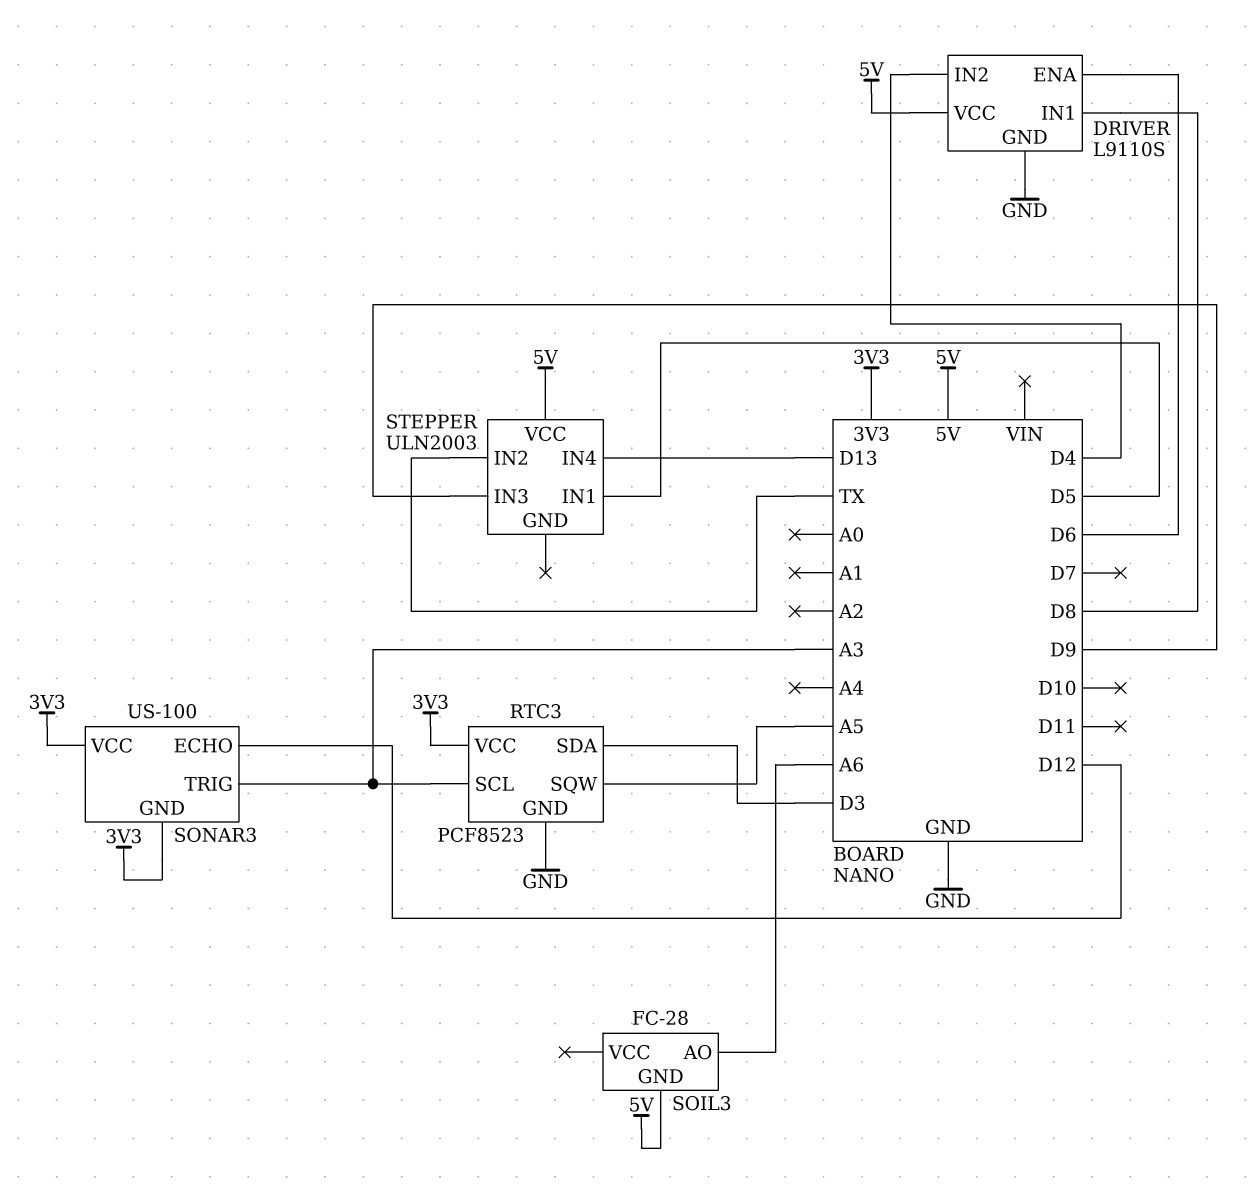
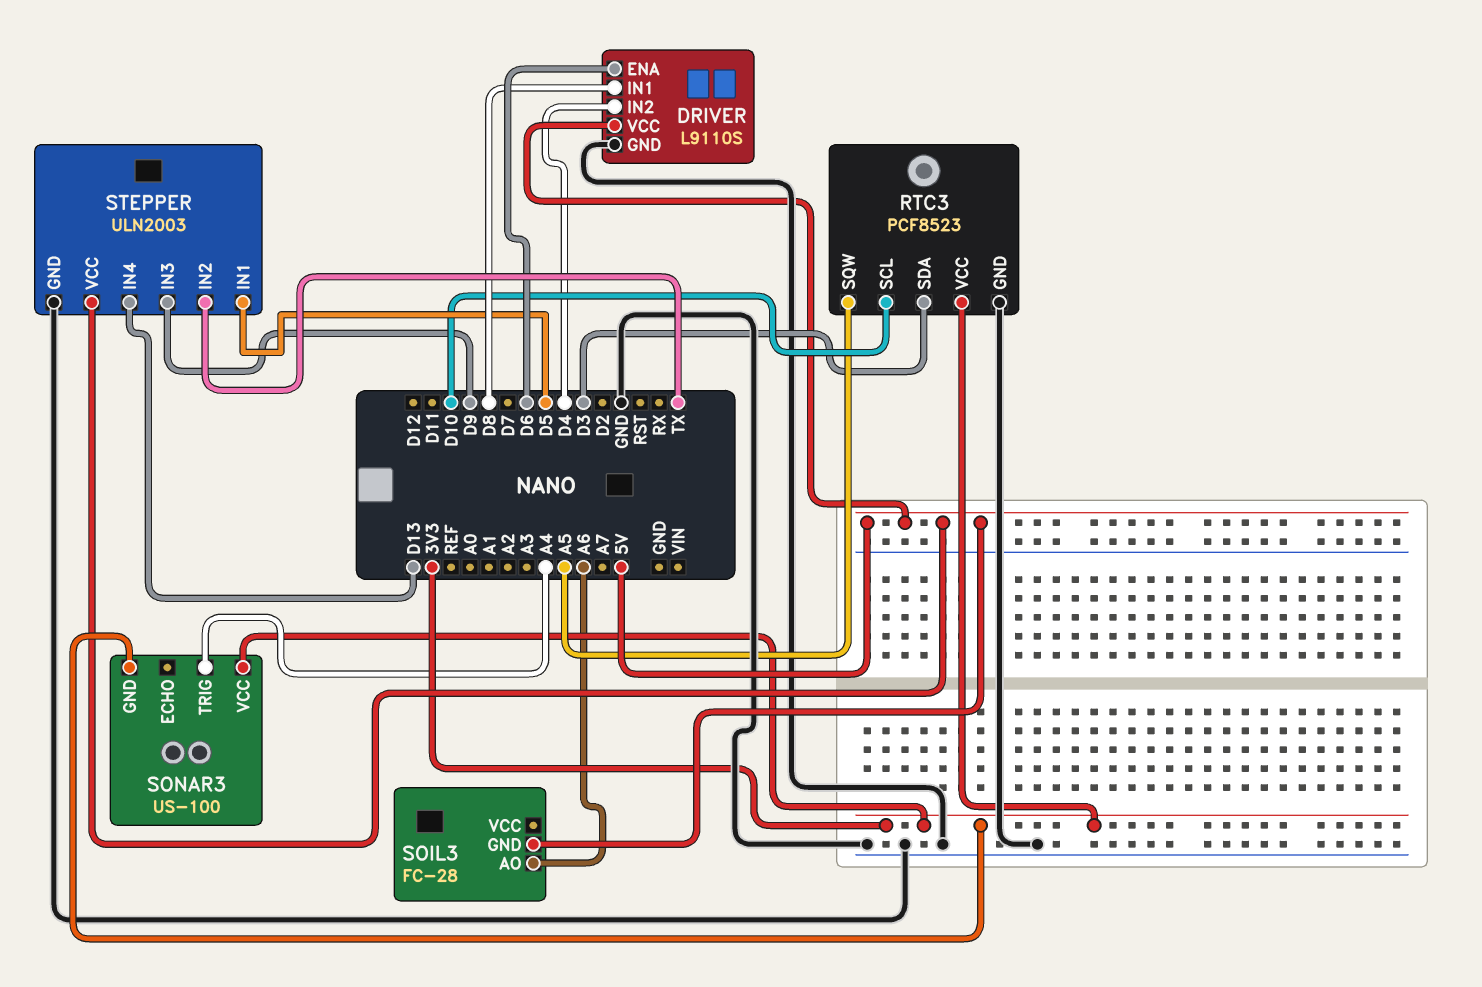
RTC3 pin SCL: A3 -> D10
SONAR3 pin ECHO: D12 -> none
SONAR3 pin TRIG: A3 -> A4
STEPPER pin GND: none -> GND

